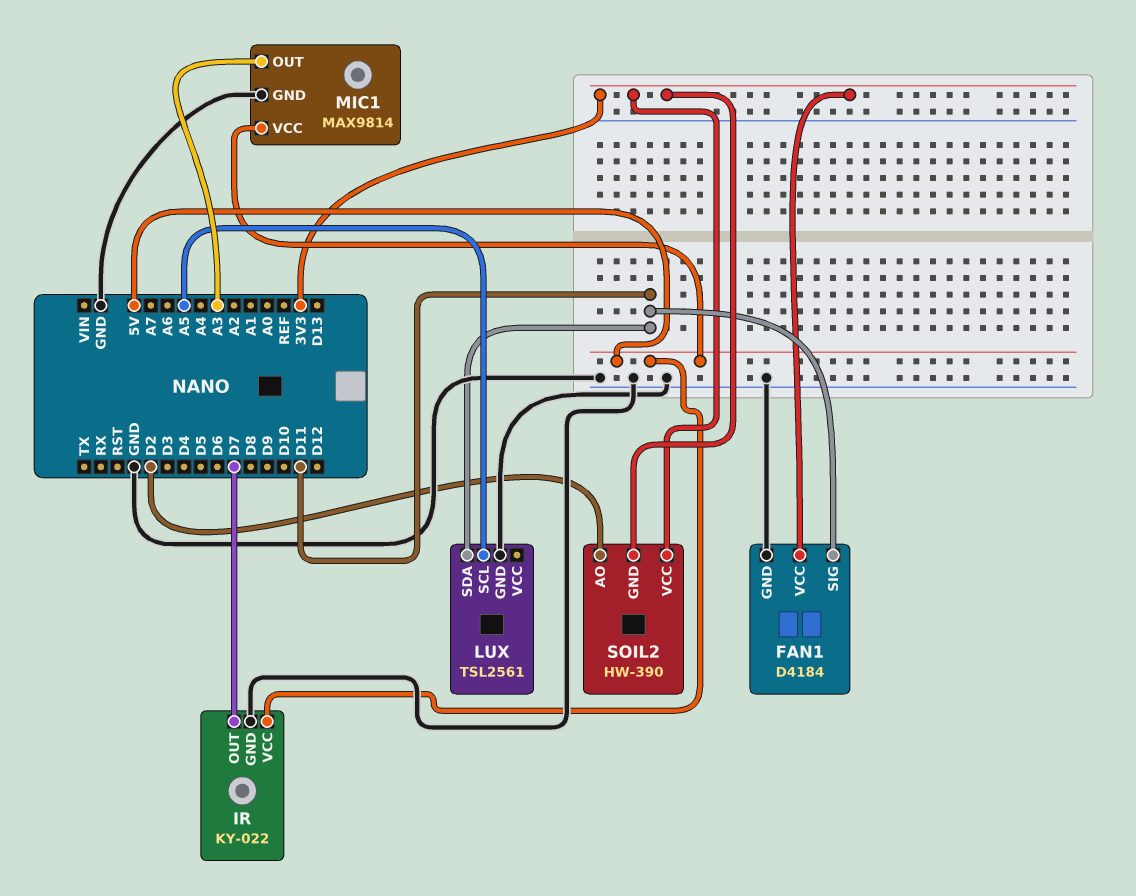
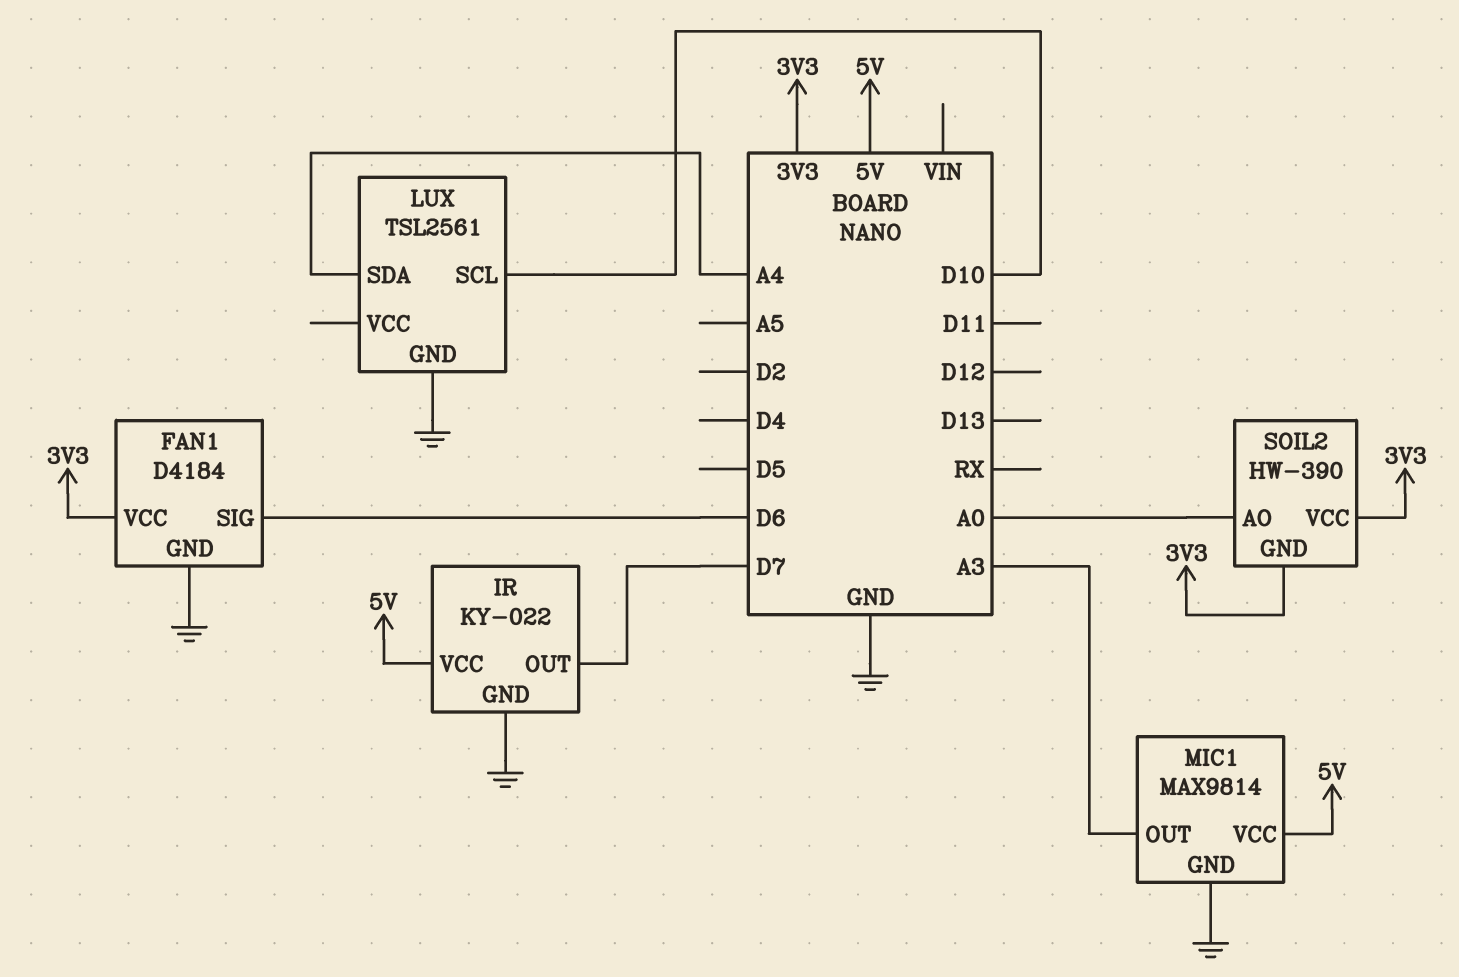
FAN1 pin SIG: D11 -> D6
LUX pin SCL: A5 -> D10
LUX pin SDA: D11 -> A4
SOIL2 pin AO: D2 -> A0

